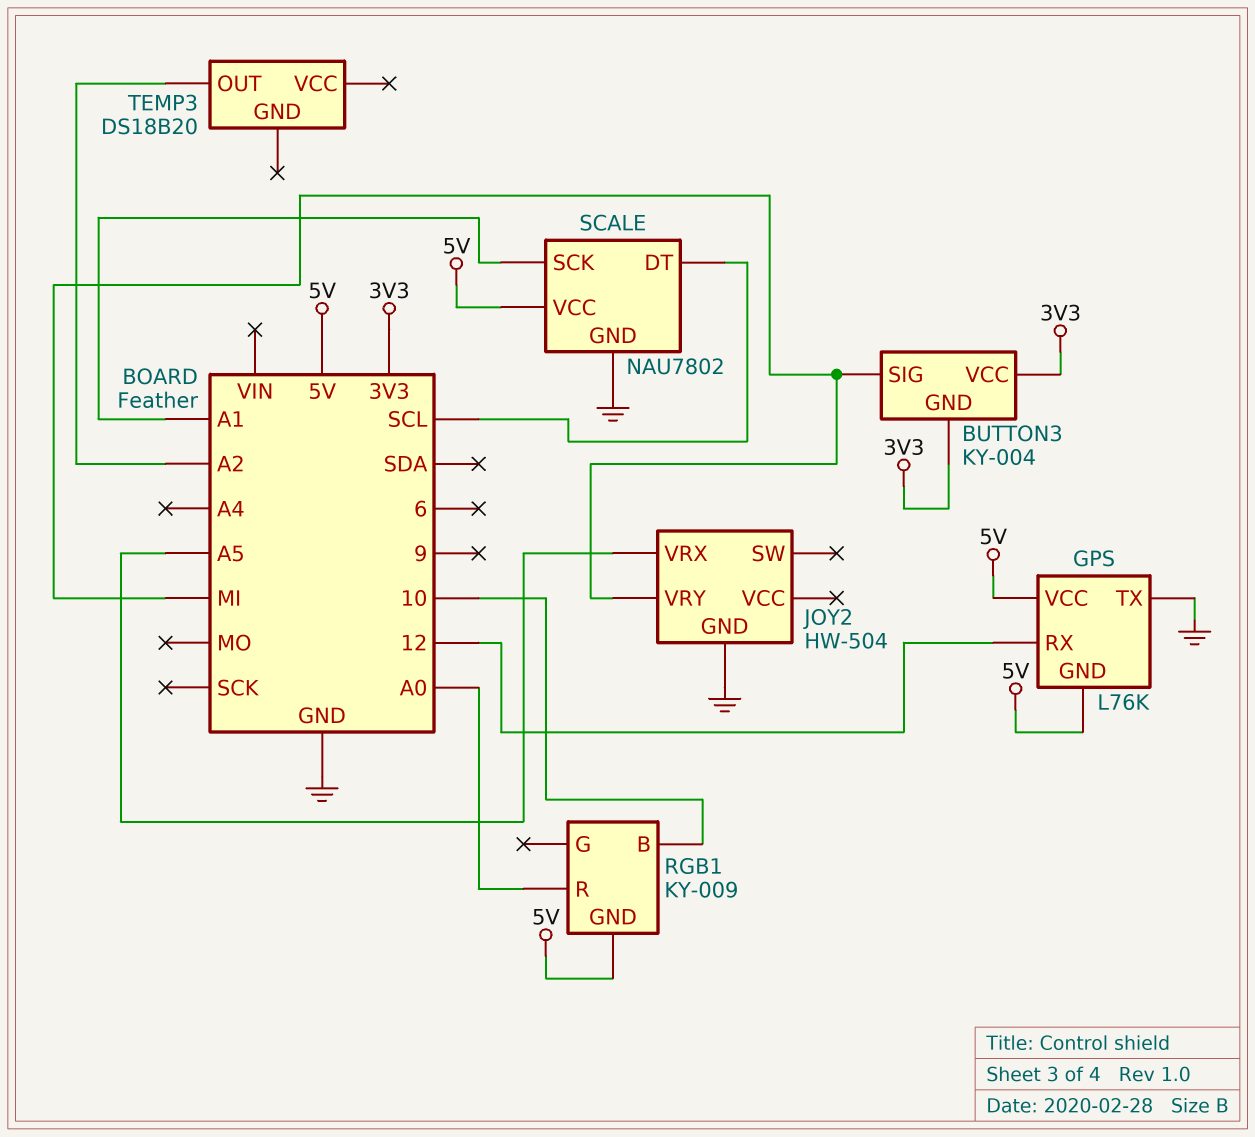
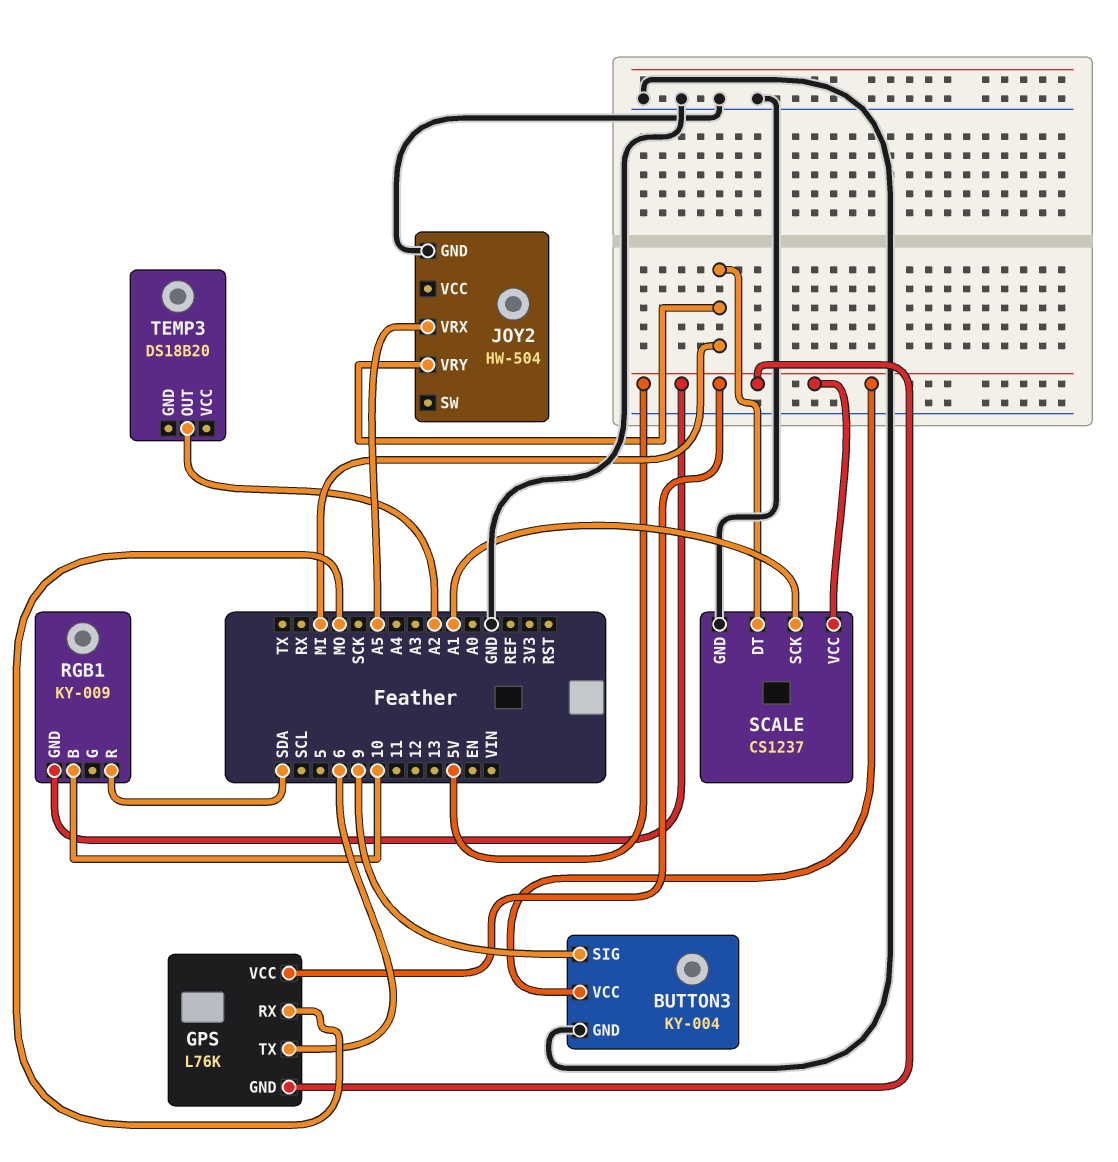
BUTTON3 pin GND: 3V3 -> GND
BUTTON3 pin SIG: MI -> 9
BUTTON3 pin VCC: 3V3 -> 5V
GPS pin RX: 12 -> MO
GPS pin TX: GND -> 6
RGB1 pin R: A0 -> SDA
SCALE: NAU7802 -> CS1237
SCALE pin DT: SCL -> MI

